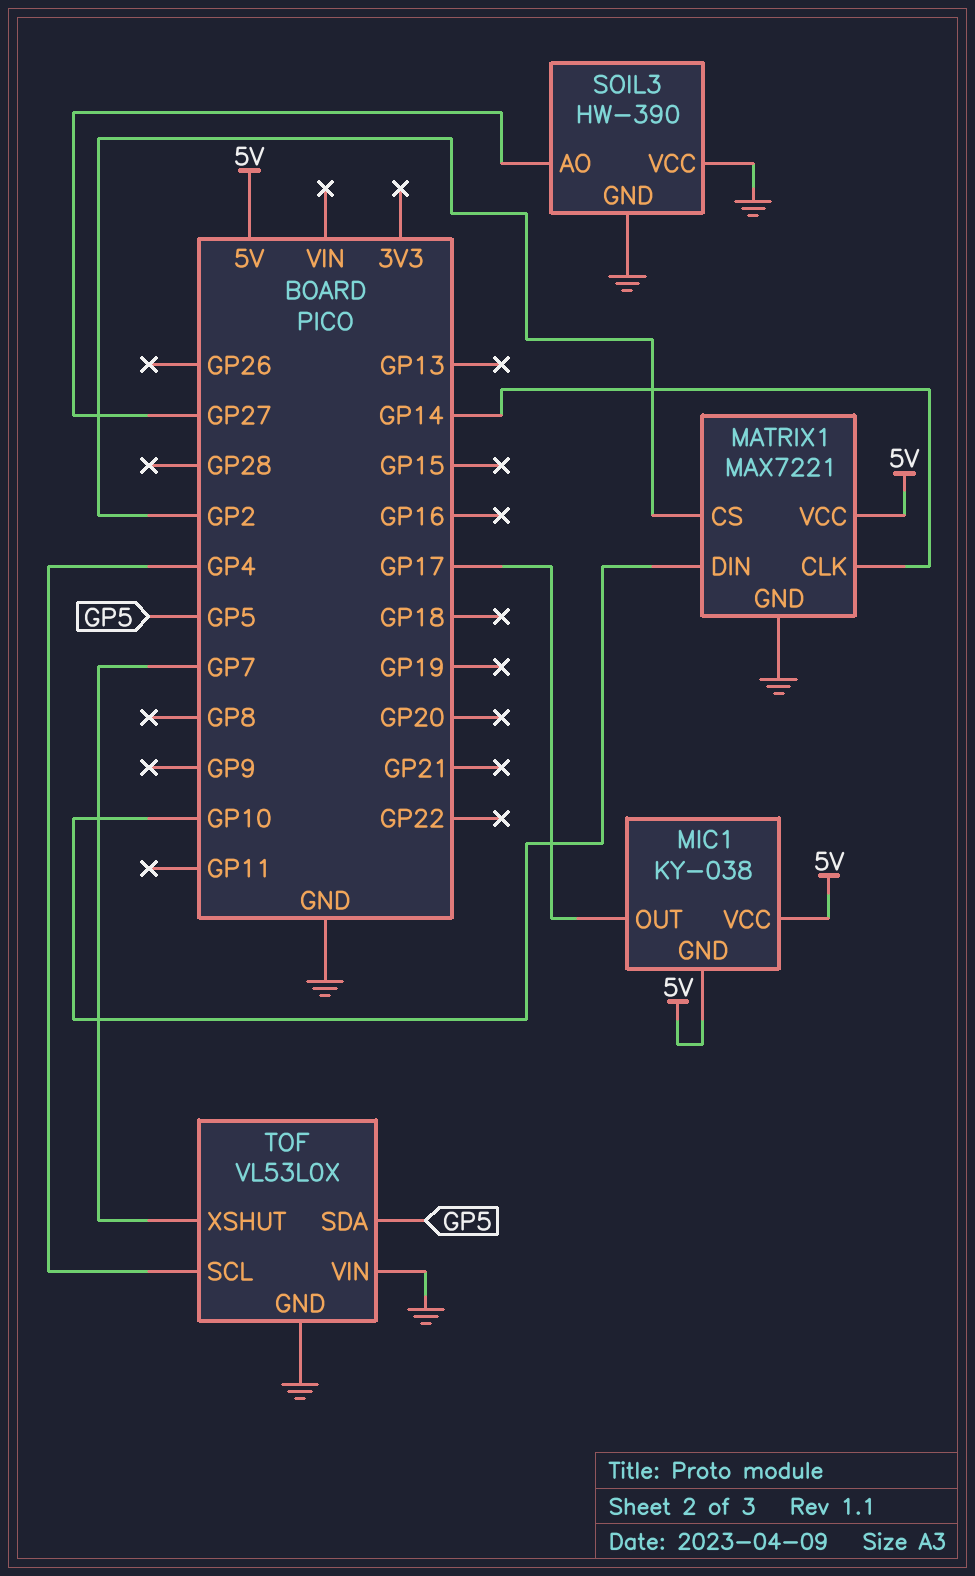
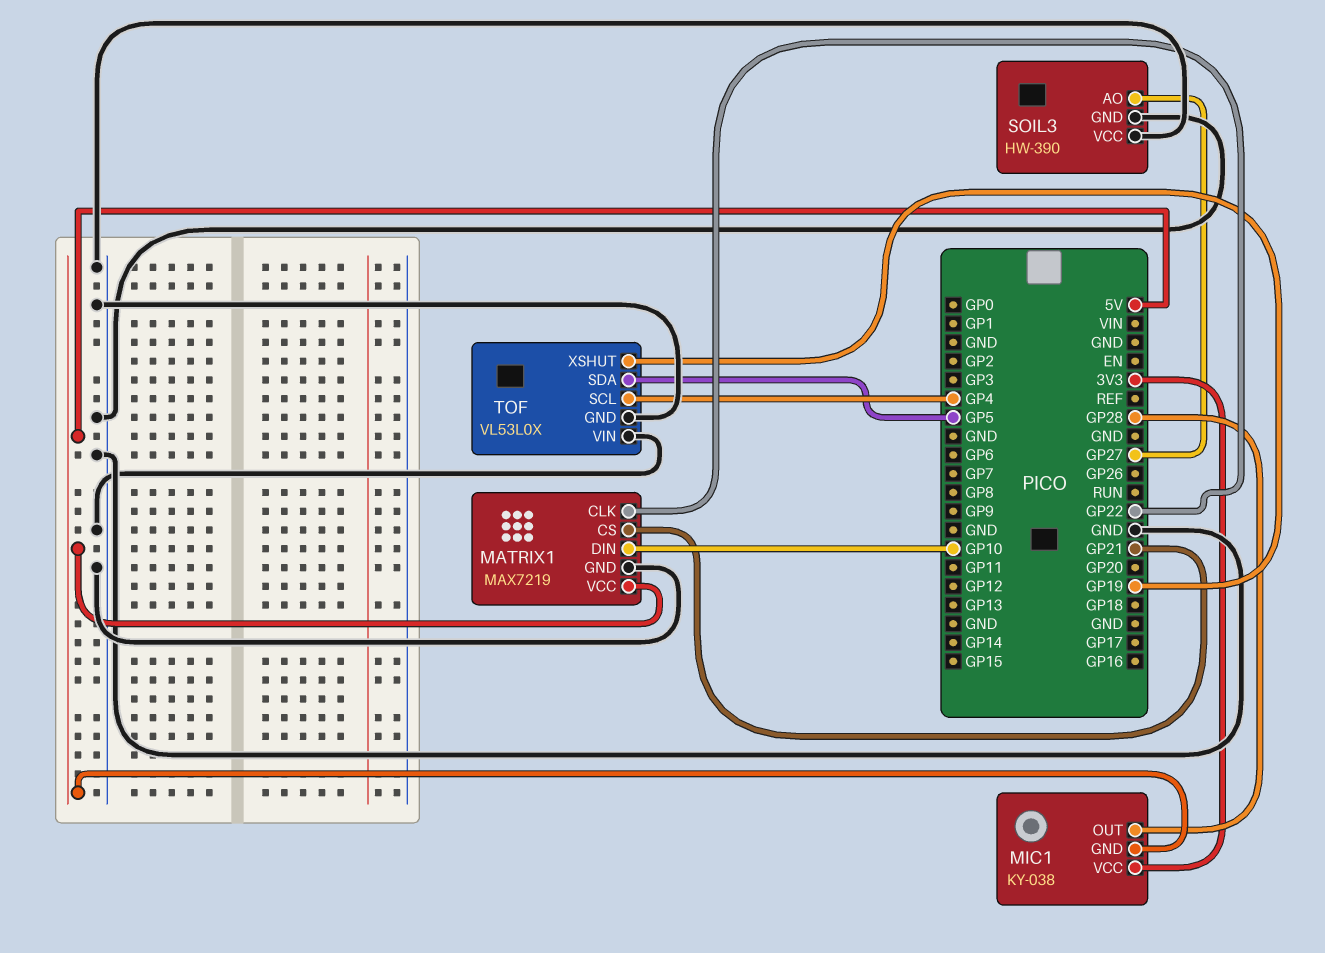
MATRIX1: MAX7221 -> MAX7219
MATRIX1 pin CLK: GP14 -> GP22
MATRIX1 pin CS: GP2 -> GP21
MIC1 pin OUT: GP17 -> GP28
MIC1 pin VCC: 5V -> 3V3
TOF pin XSHUT: GP7 -> GP19

